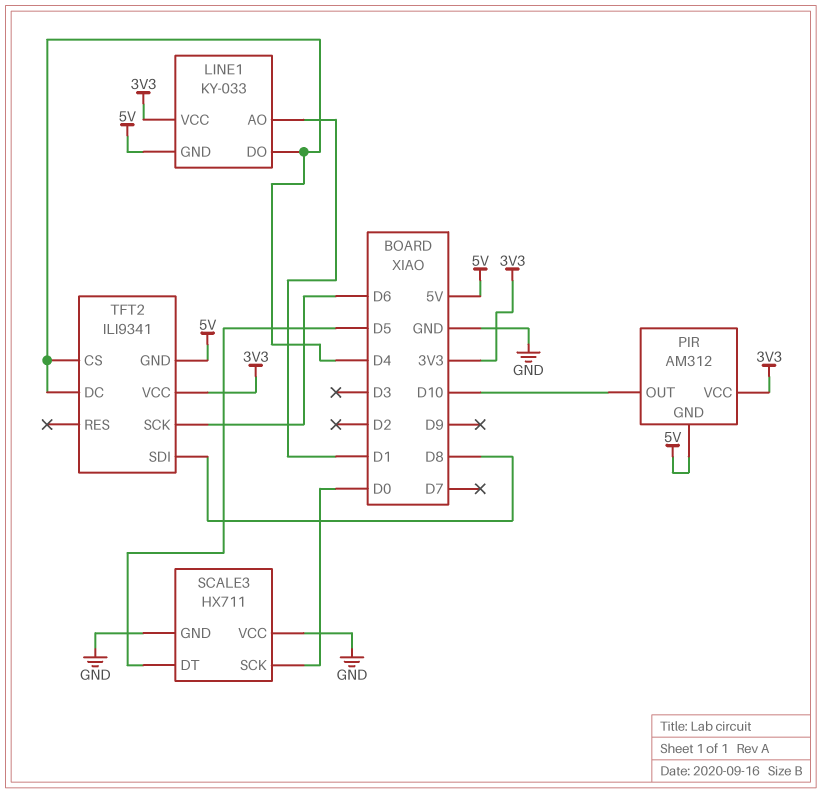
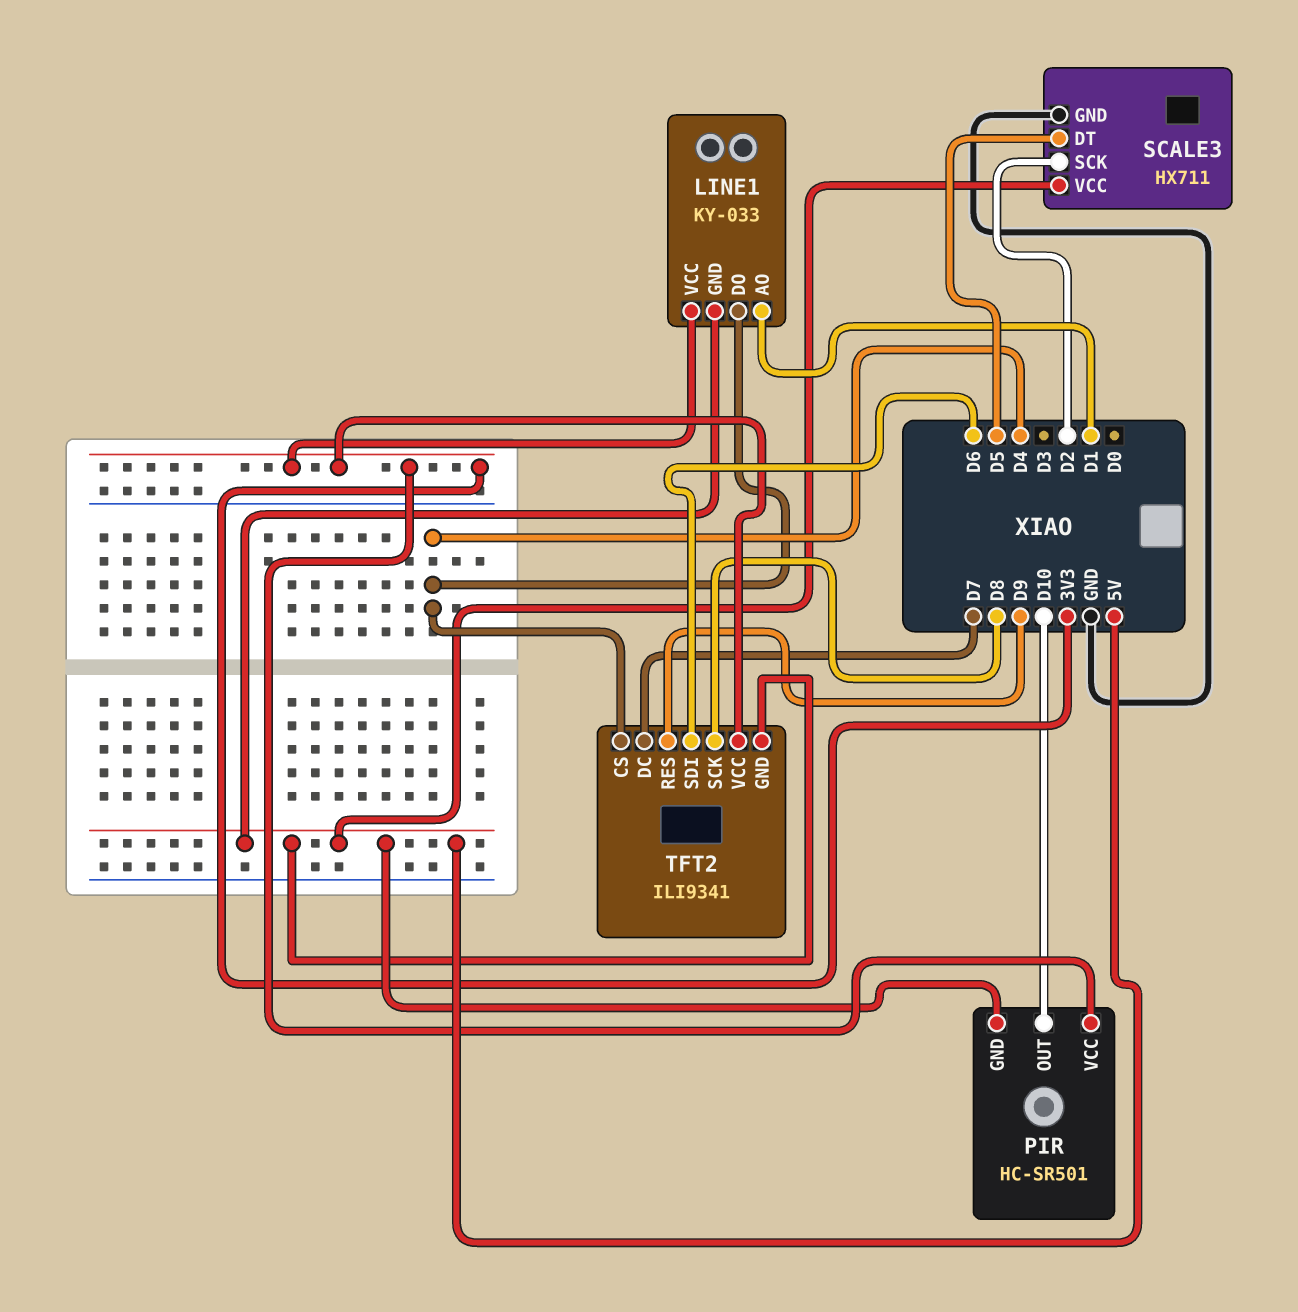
PIR: AM312 -> HC-SR501
SCALE3 pin SCK: D0 -> D2
SCALE3 pin VCC: GND -> 5V
TFT2 pin DC: D4 -> D7
TFT2 pin RES: none -> D9
TFT2 pin SCK: D6 -> D8
TFT2 pin SDI: D8 -> D6

